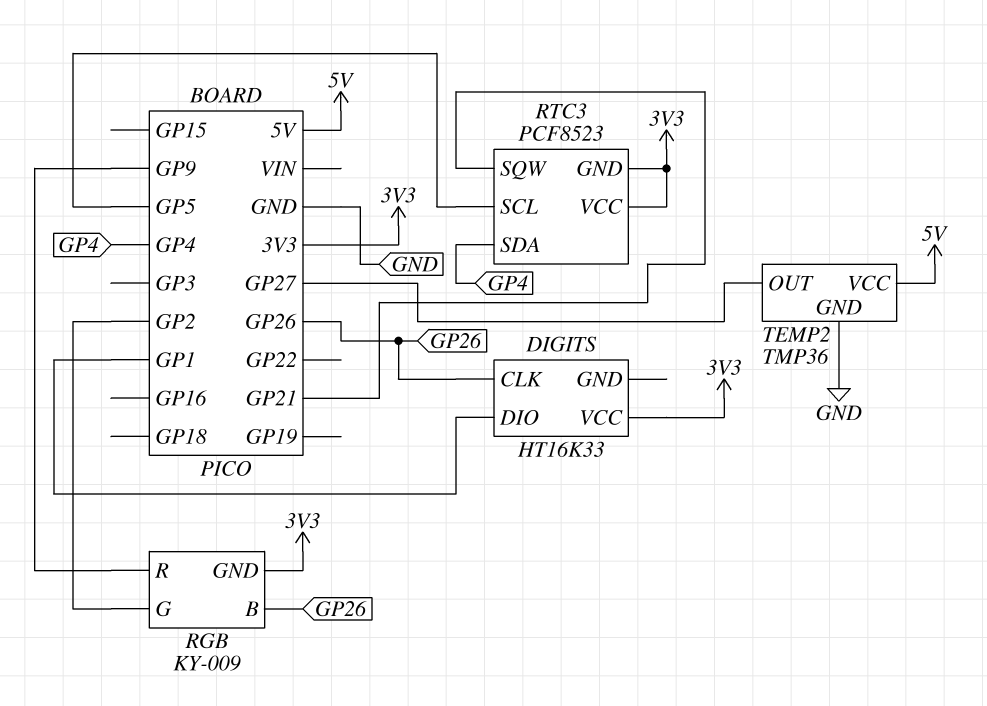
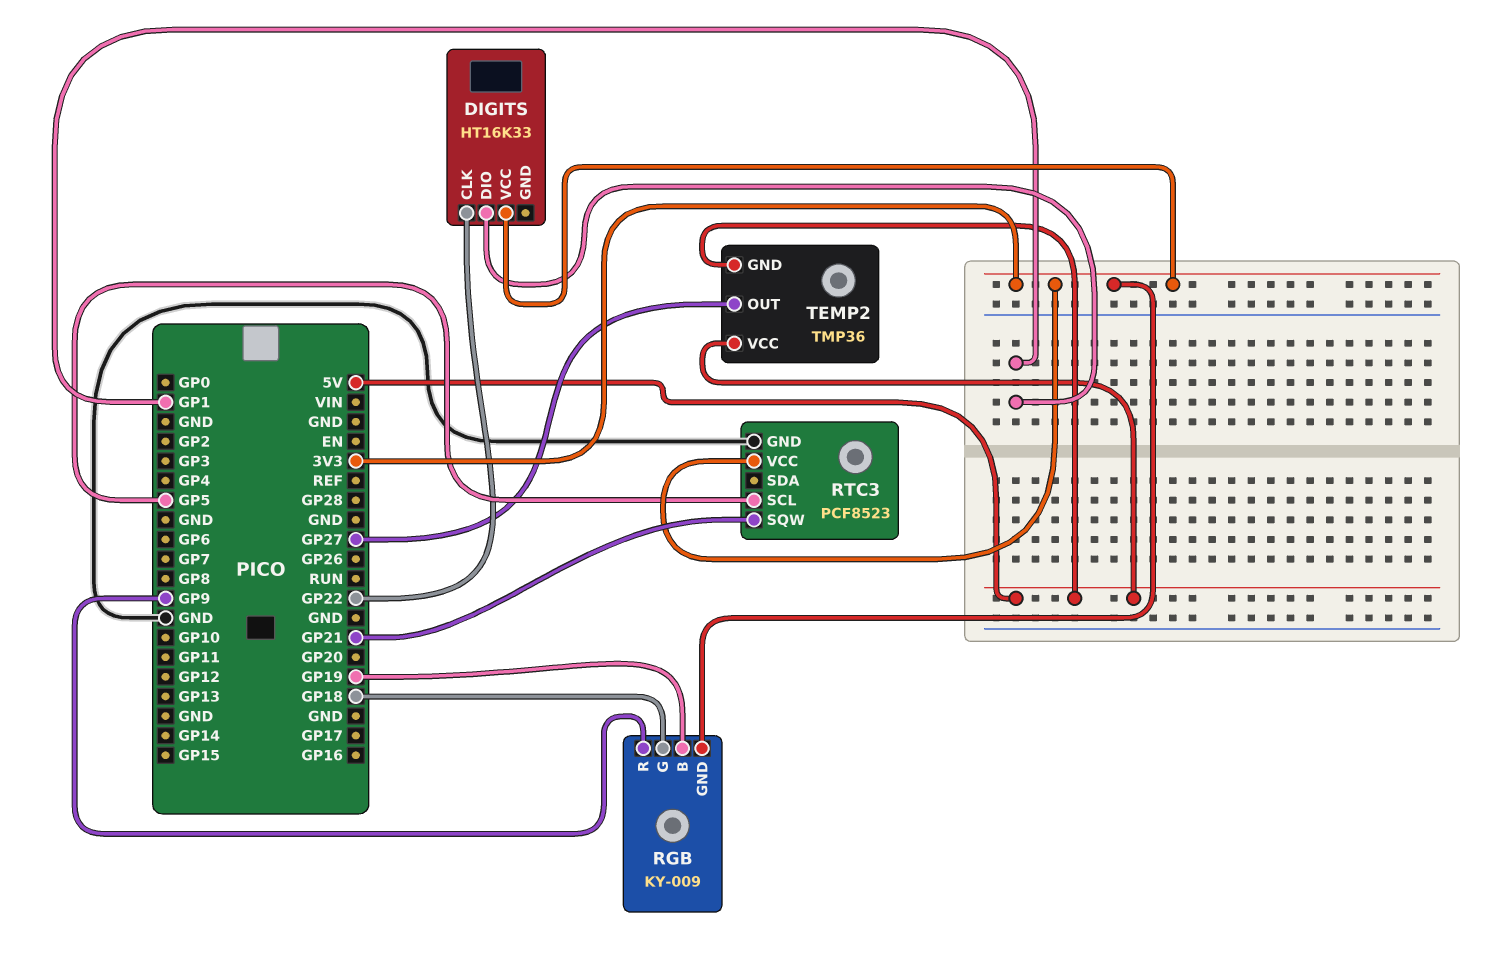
DIGITS pin CLK: GP26 -> GP22
RGB pin B: GP26 -> GP19
RGB pin G: GP2 -> GP18
RTC3 pin GND: 3V3 -> GND
RTC3 pin SDA: GP4 -> none
TEMP2 pin GND: GND -> 5V

